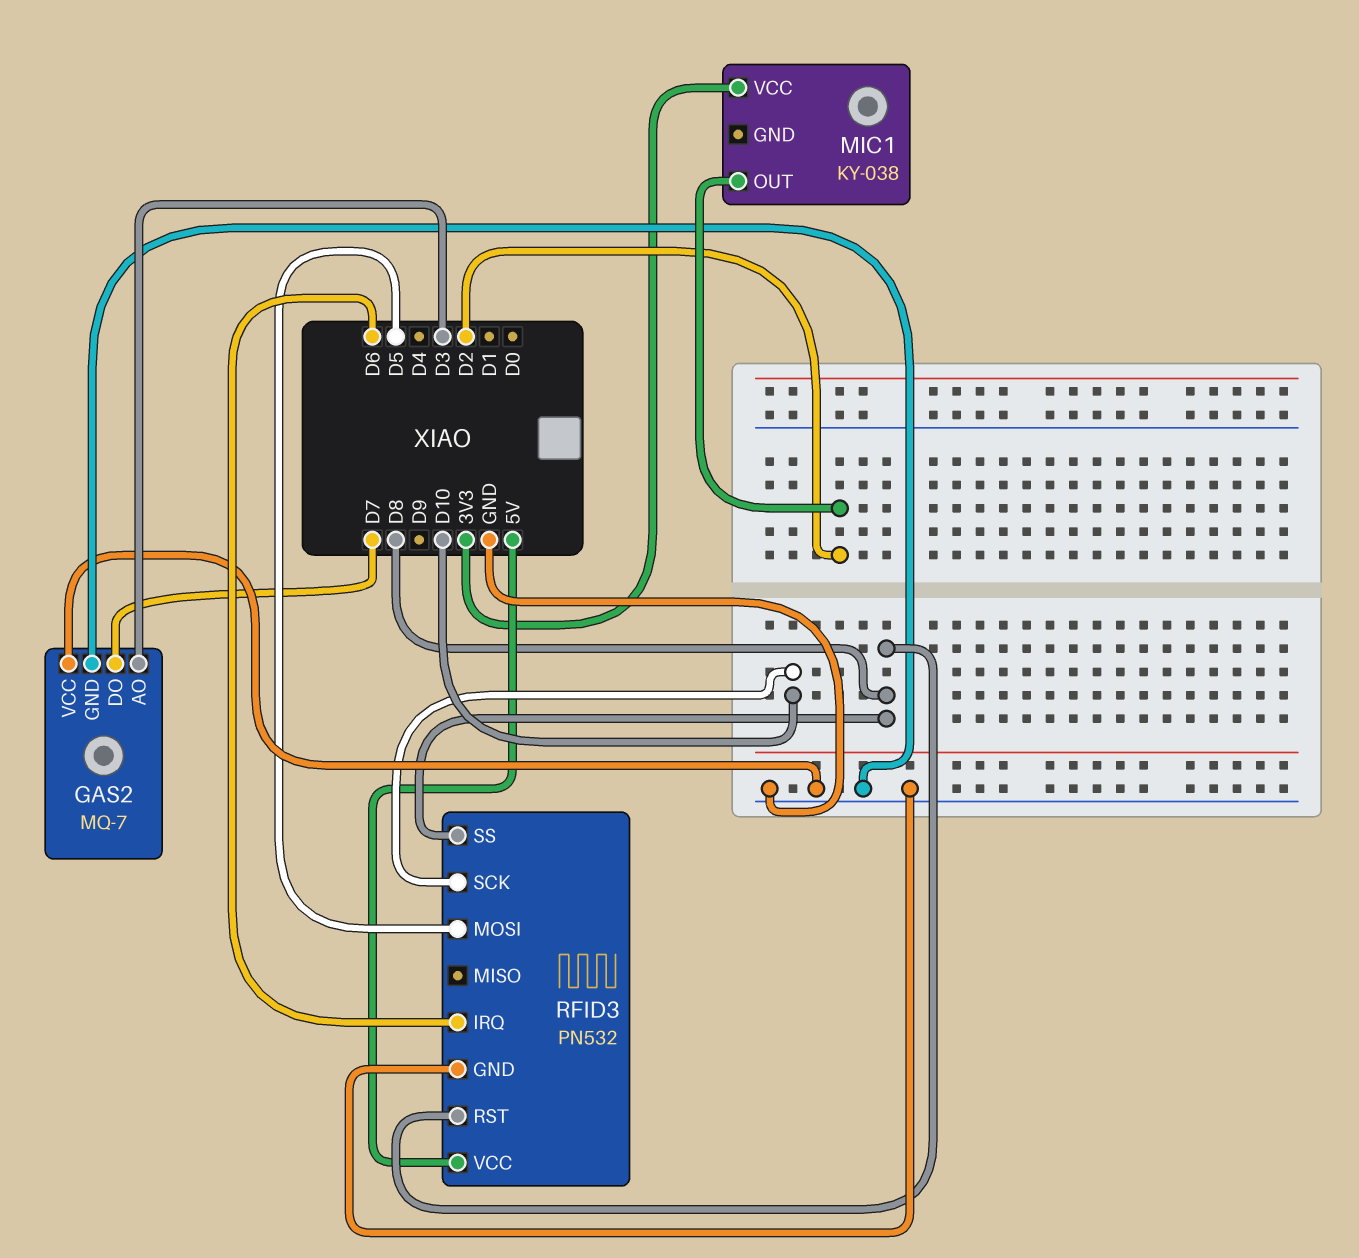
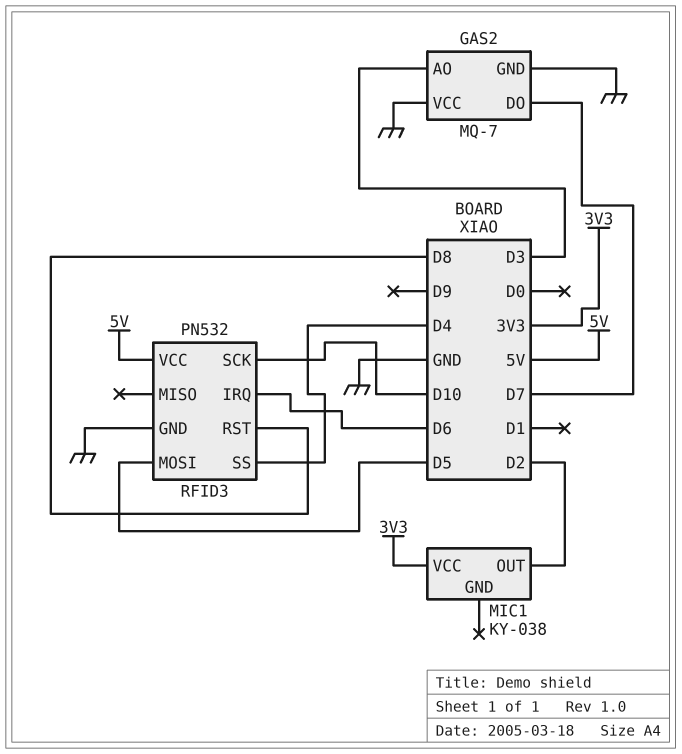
RFID3 pin SS: D8 -> D4

